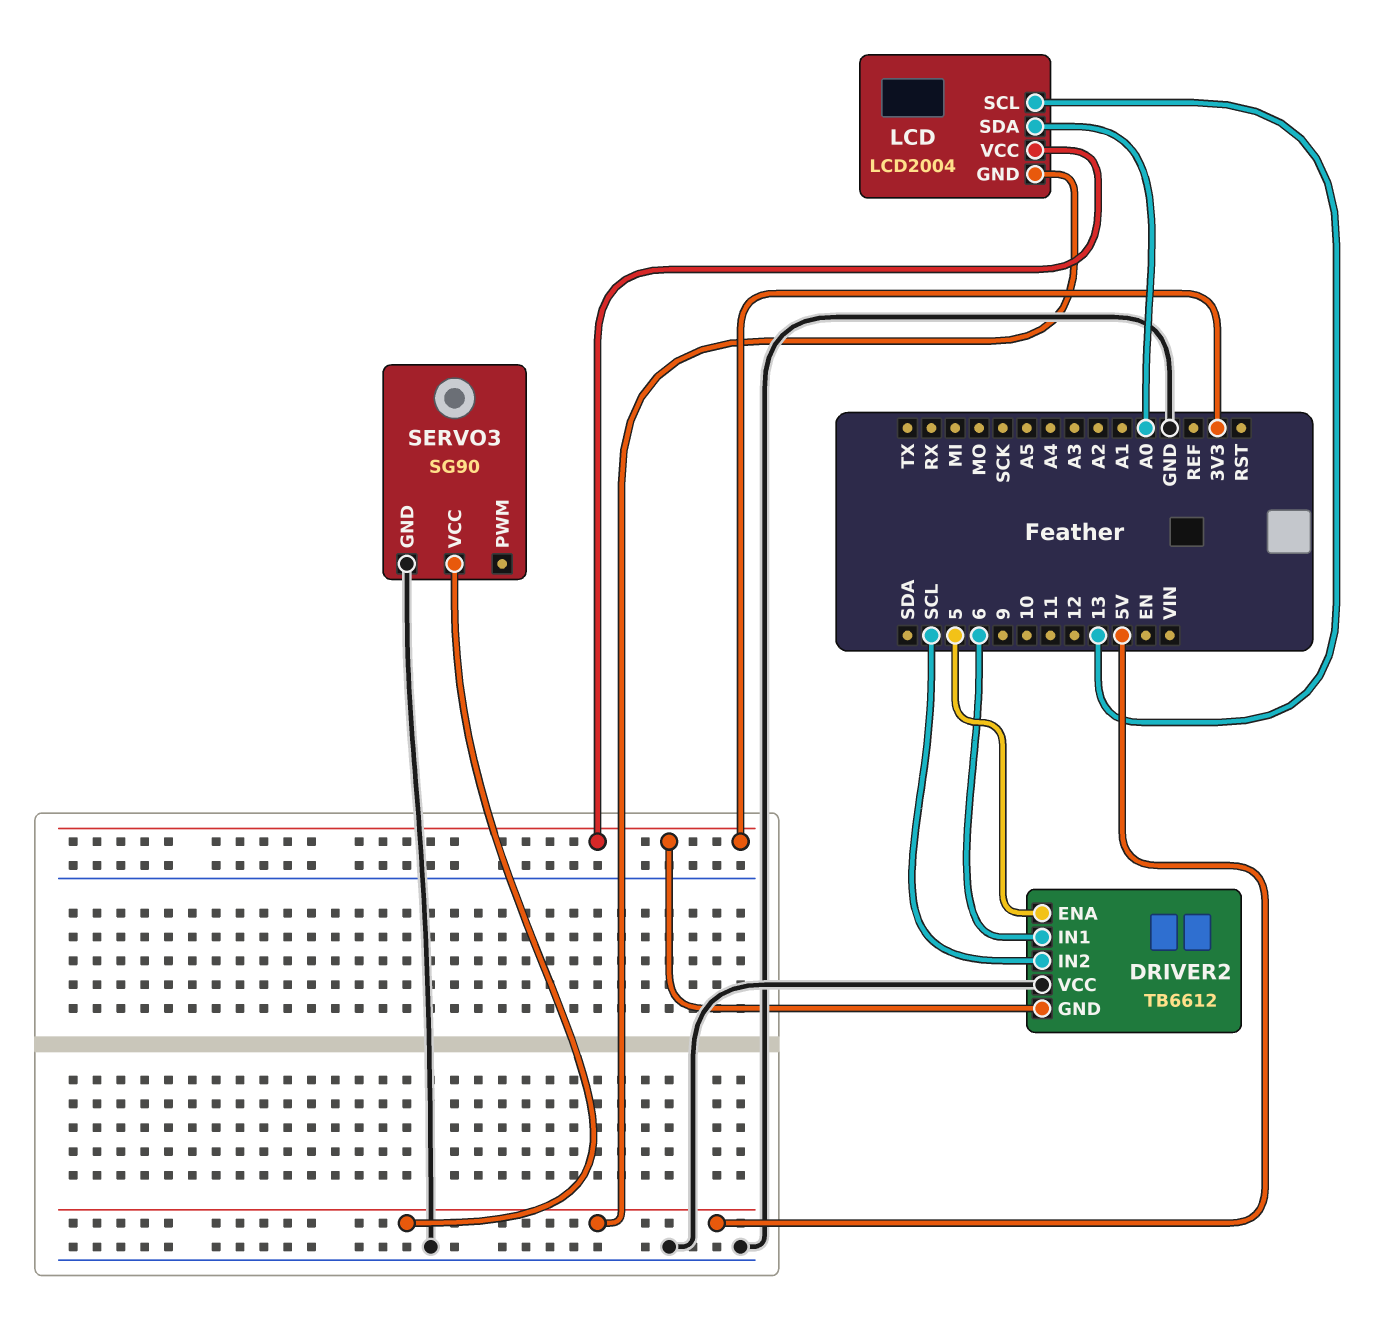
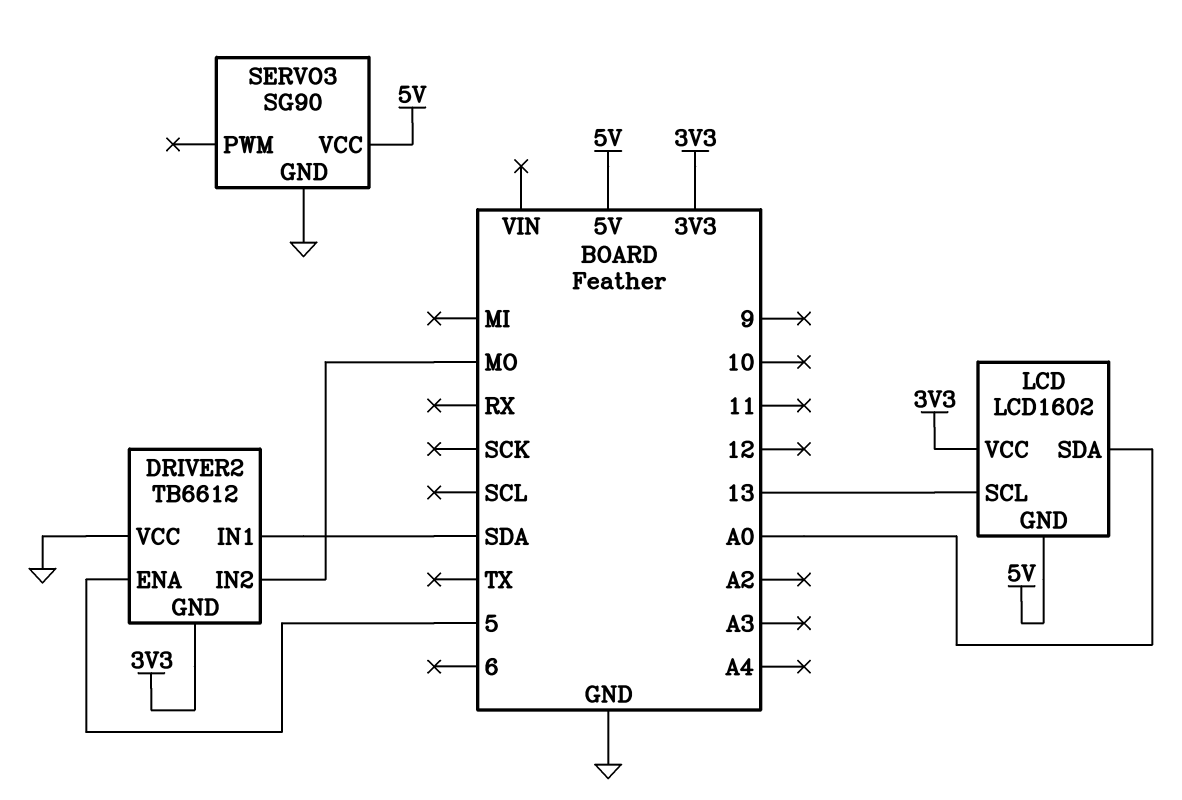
DRIVER2 pin IN1: 6 -> SDA
DRIVER2 pin IN2: SCL -> MO
LCD: LCD2004 -> LCD1602

